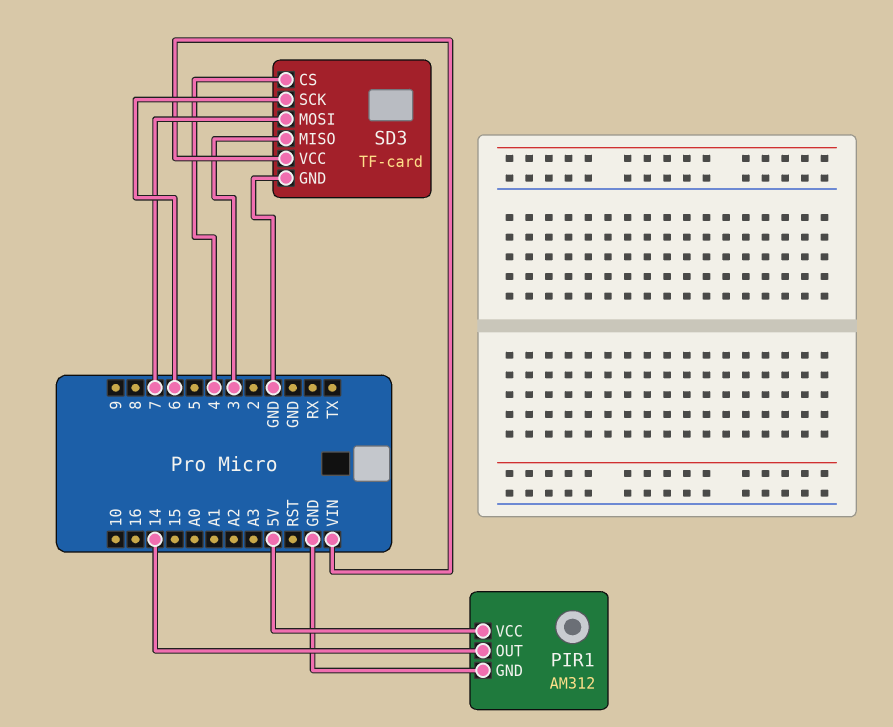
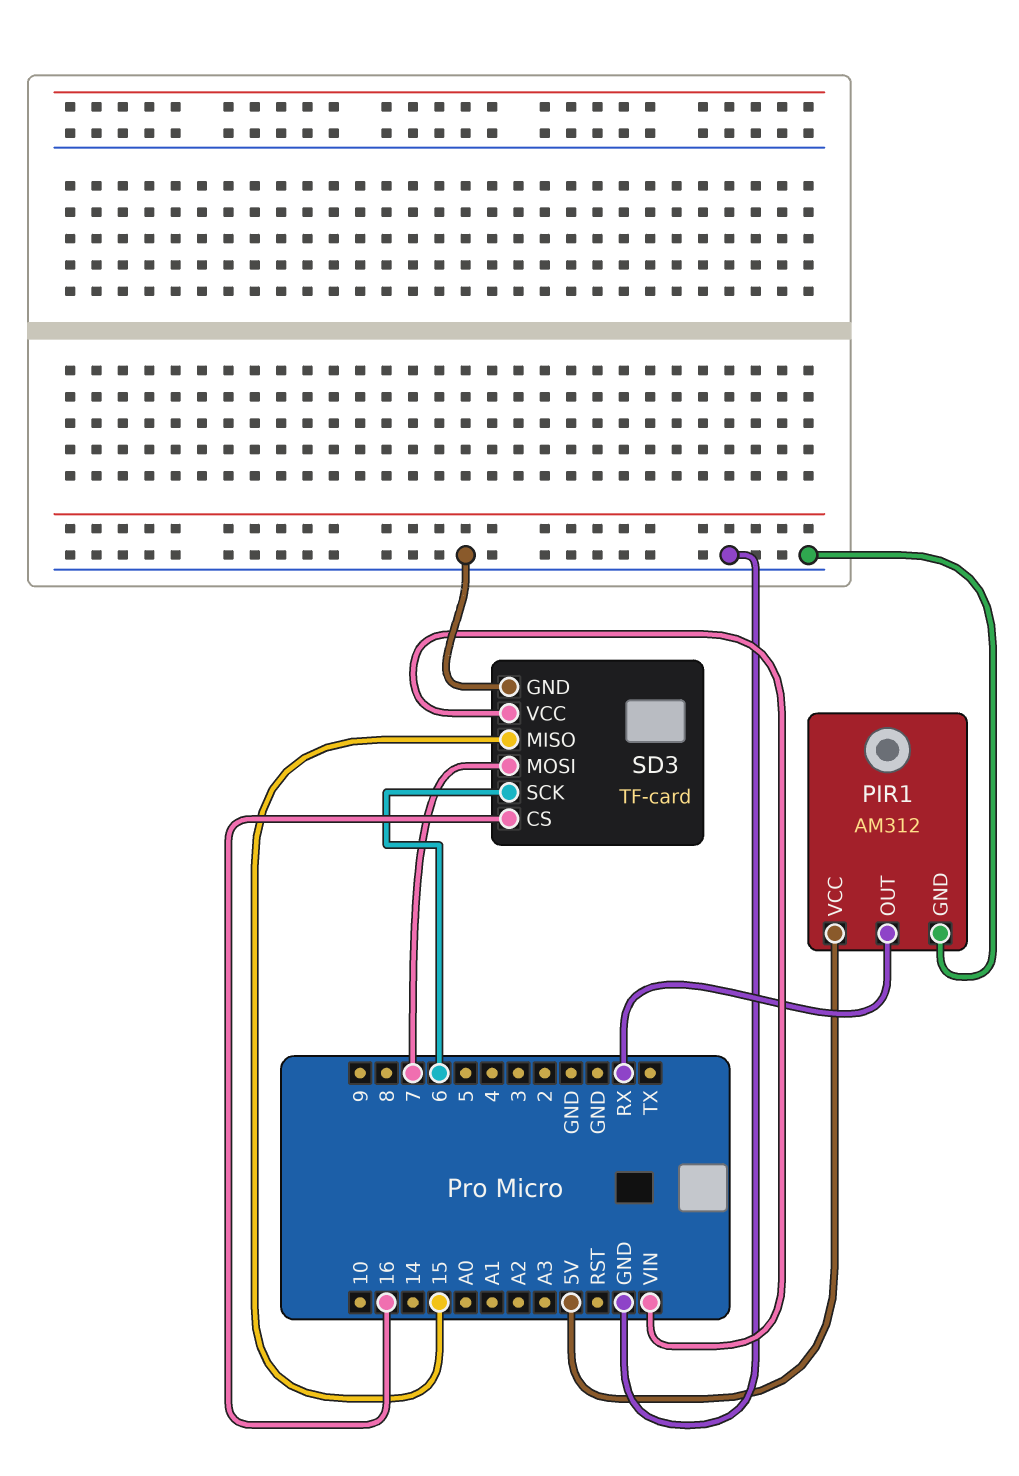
PIR1 pin OUT: 14 -> RX
SD3 pin CS: 4 -> 16
SD3 pin MISO: 3 -> 15

